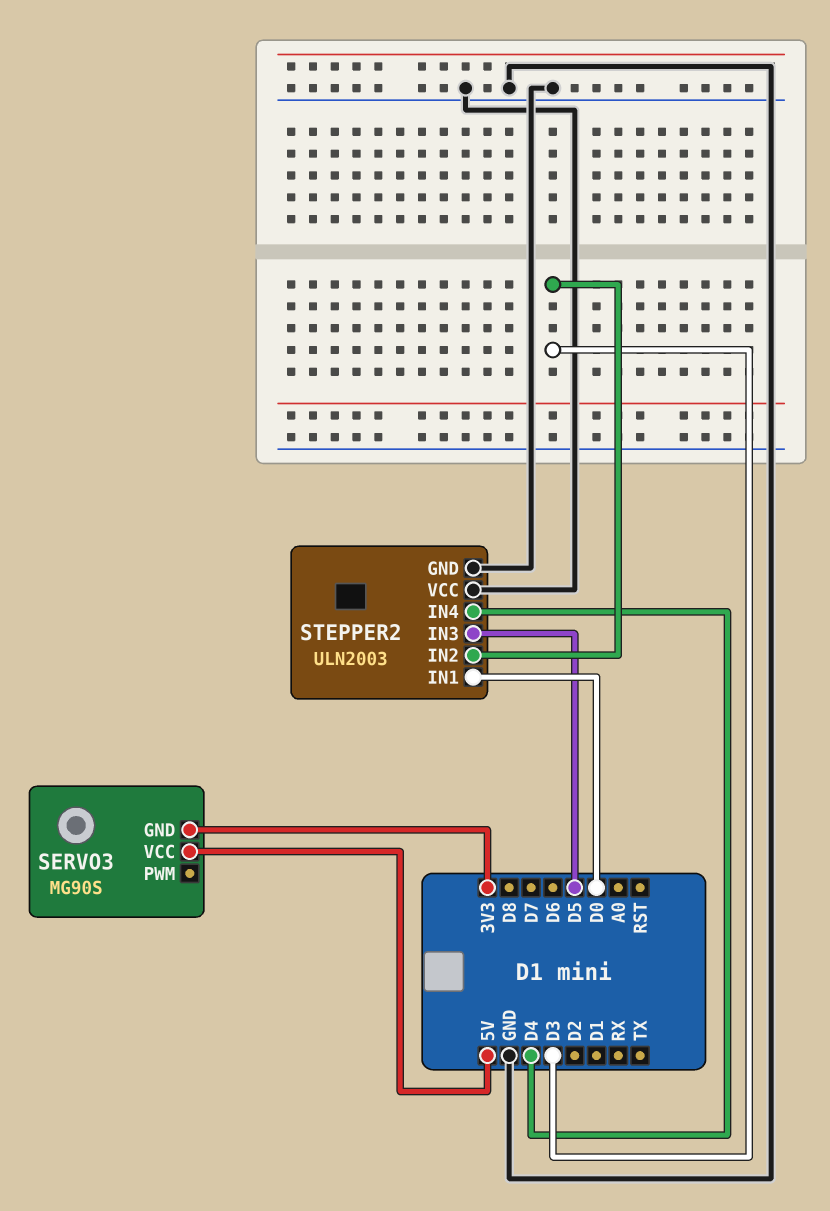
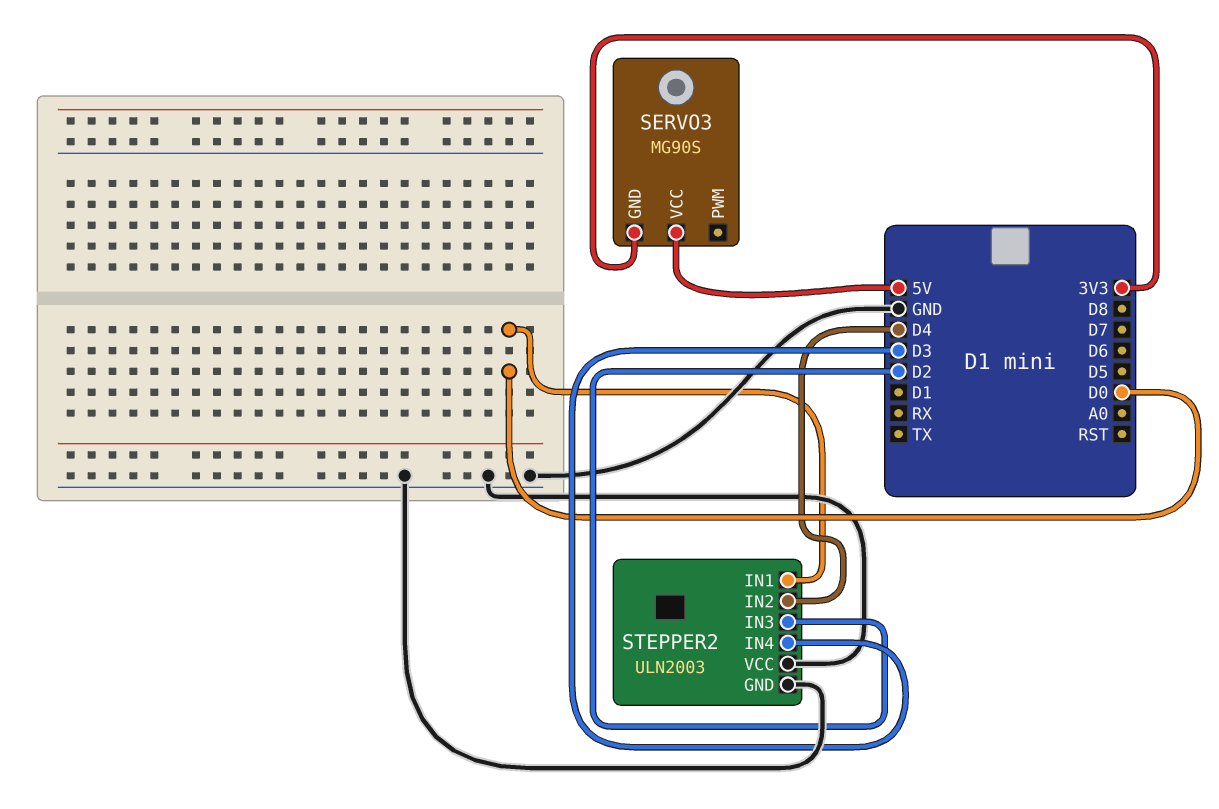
STEPPER2 pin IN2: D3 -> D4
STEPPER2 pin IN3: D5 -> D2
STEPPER2 pin IN4: D4 -> D3

